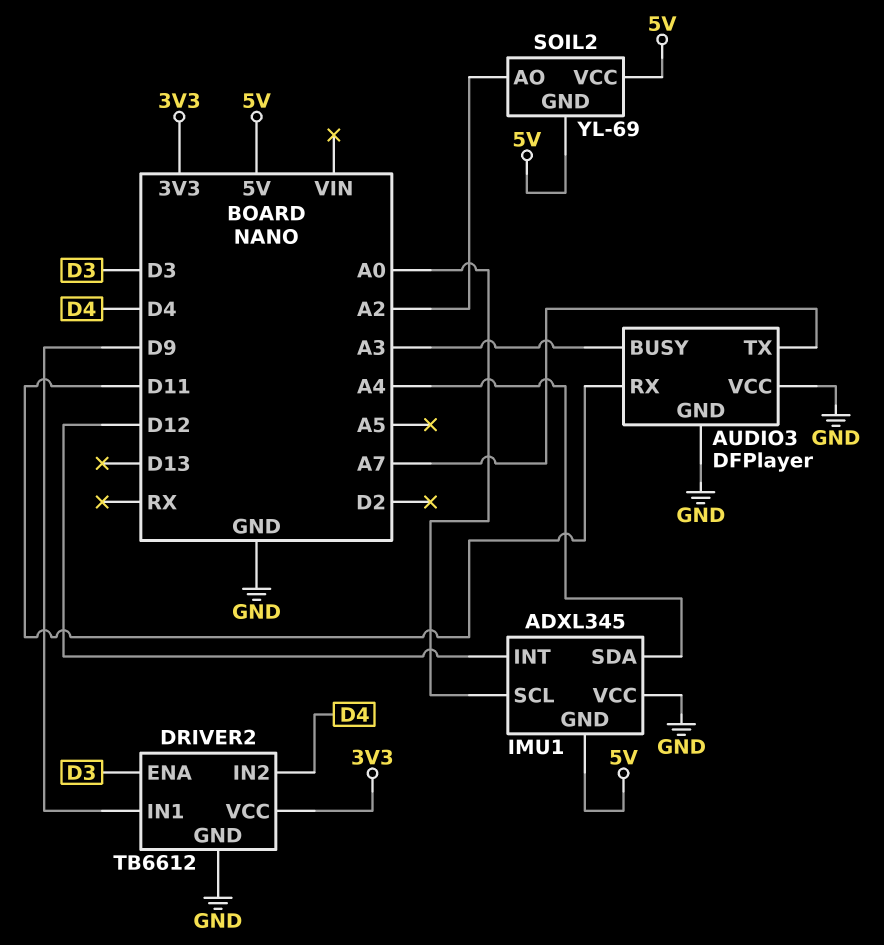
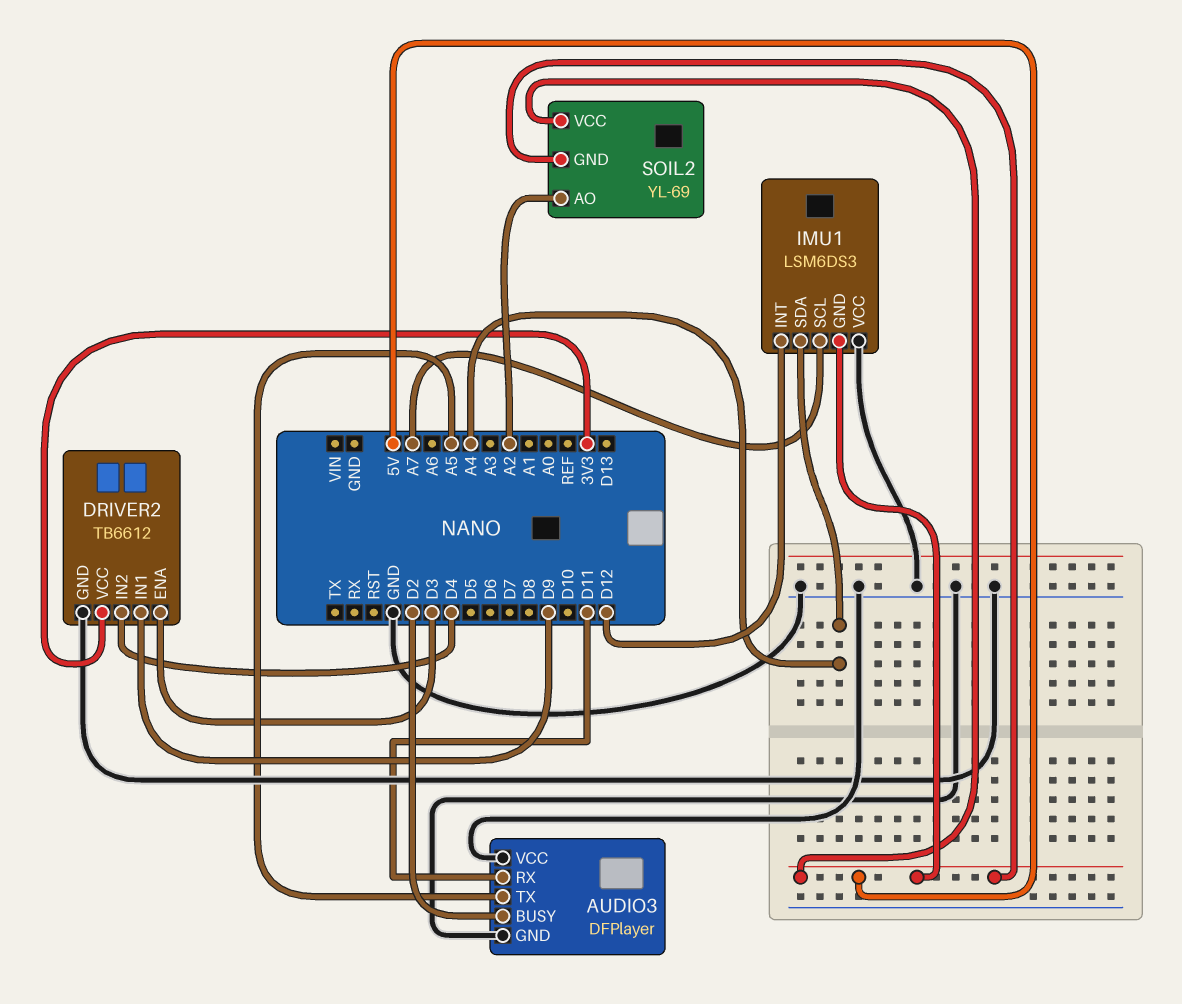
AUDIO3 pin BUSY: A3 -> D2
AUDIO3 pin TX: A7 -> A5
IMU1: ADXL345 -> LSM6DS3
IMU1 pin SCL: A0 -> A7

